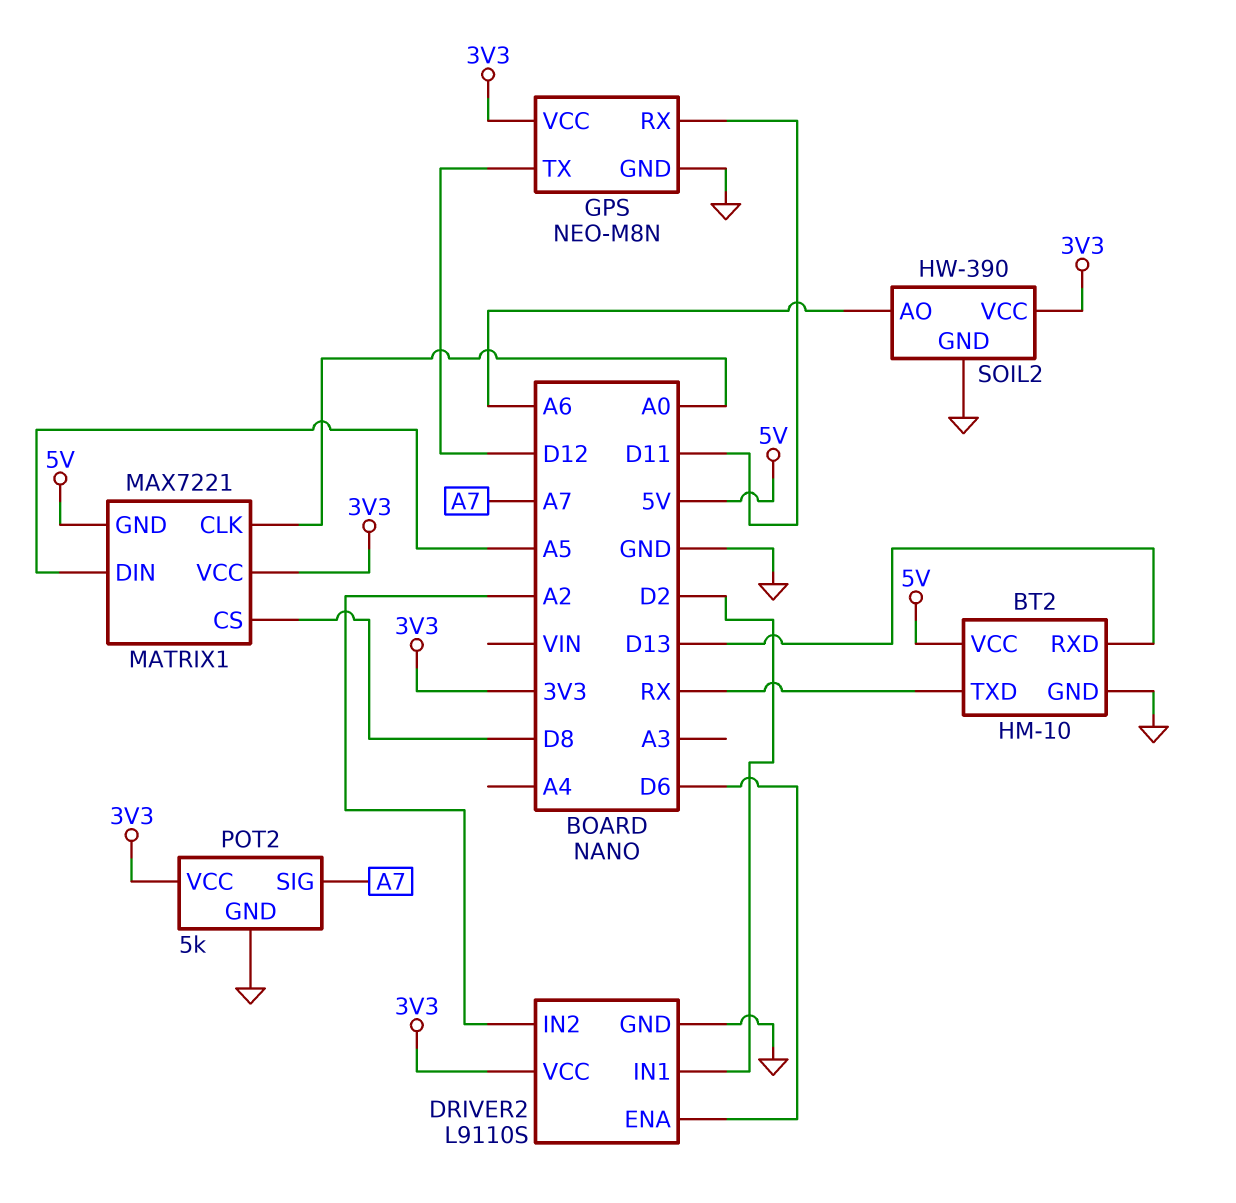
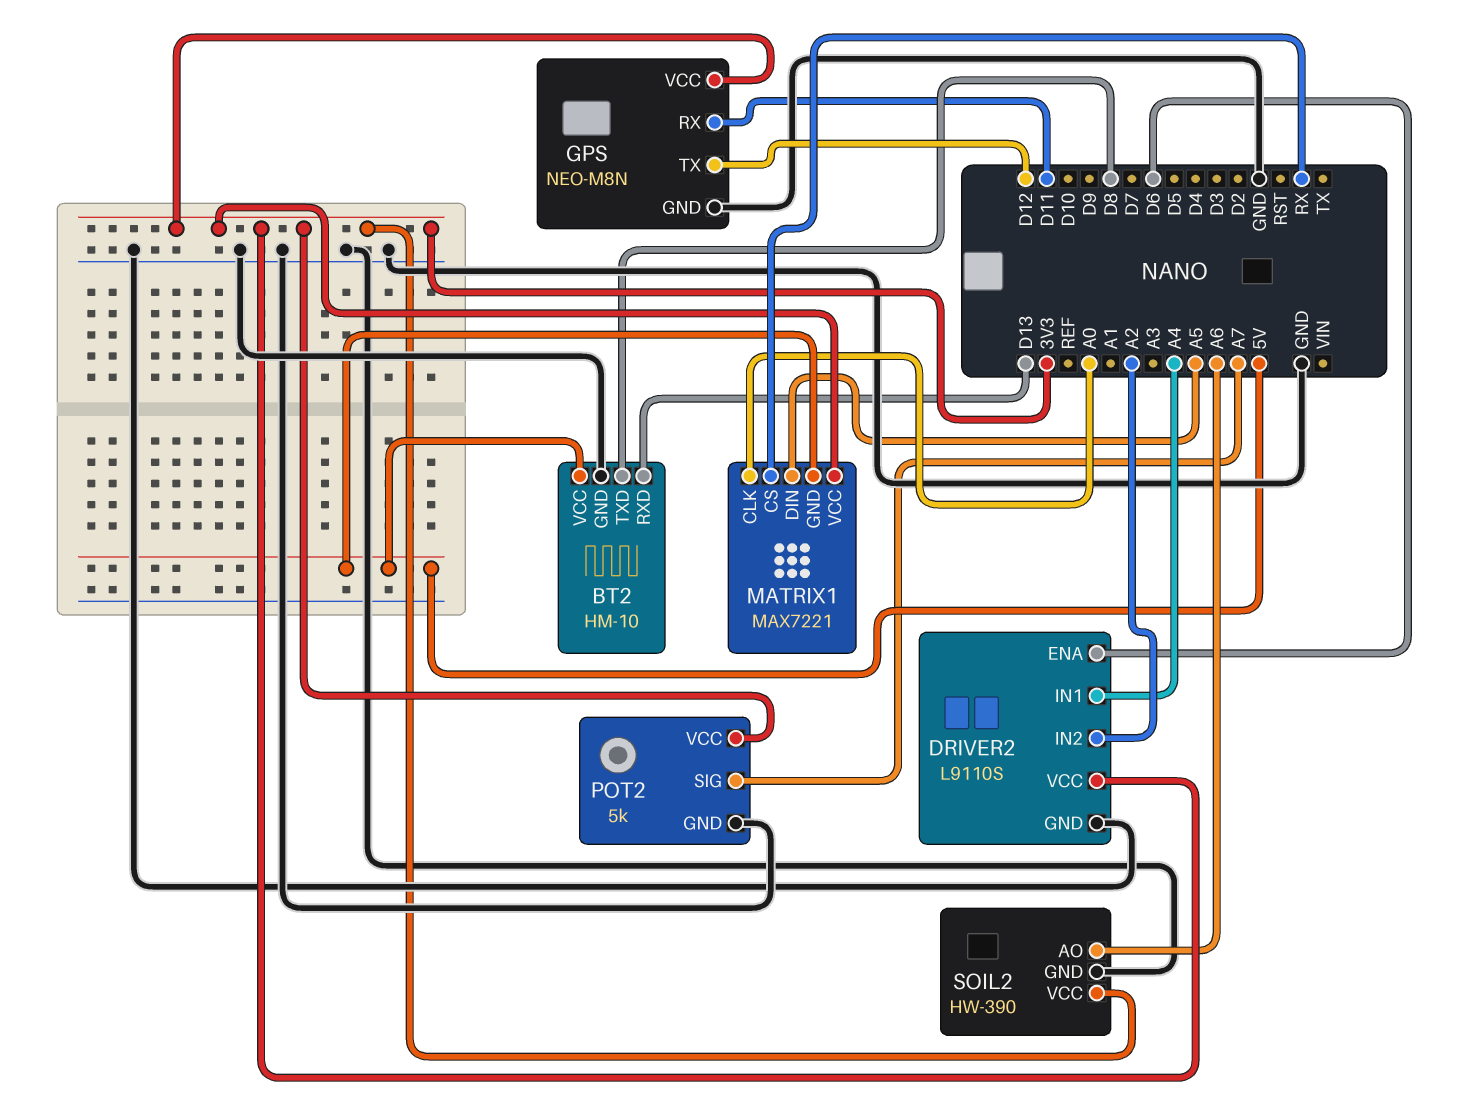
BT2 pin TXD: RX -> D8
DRIVER2 pin IN1: D2 -> A4
MATRIX1 pin CS: D8 -> RX

